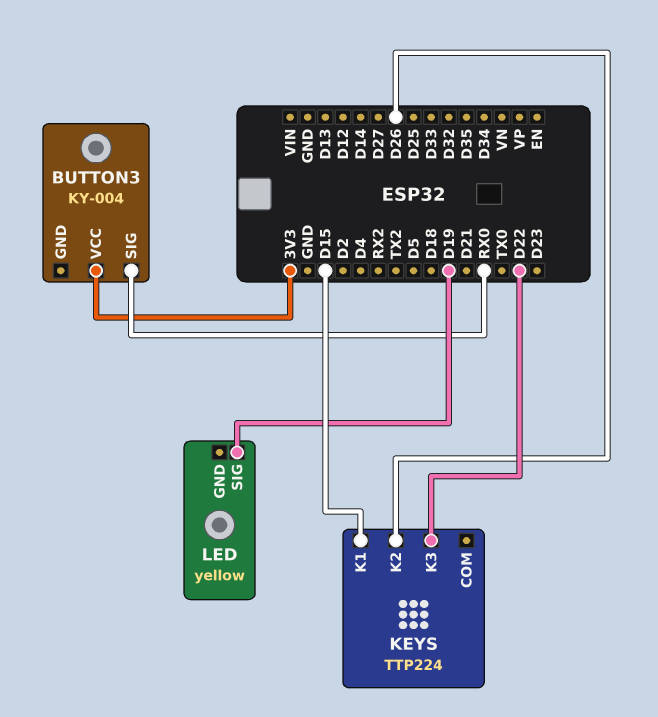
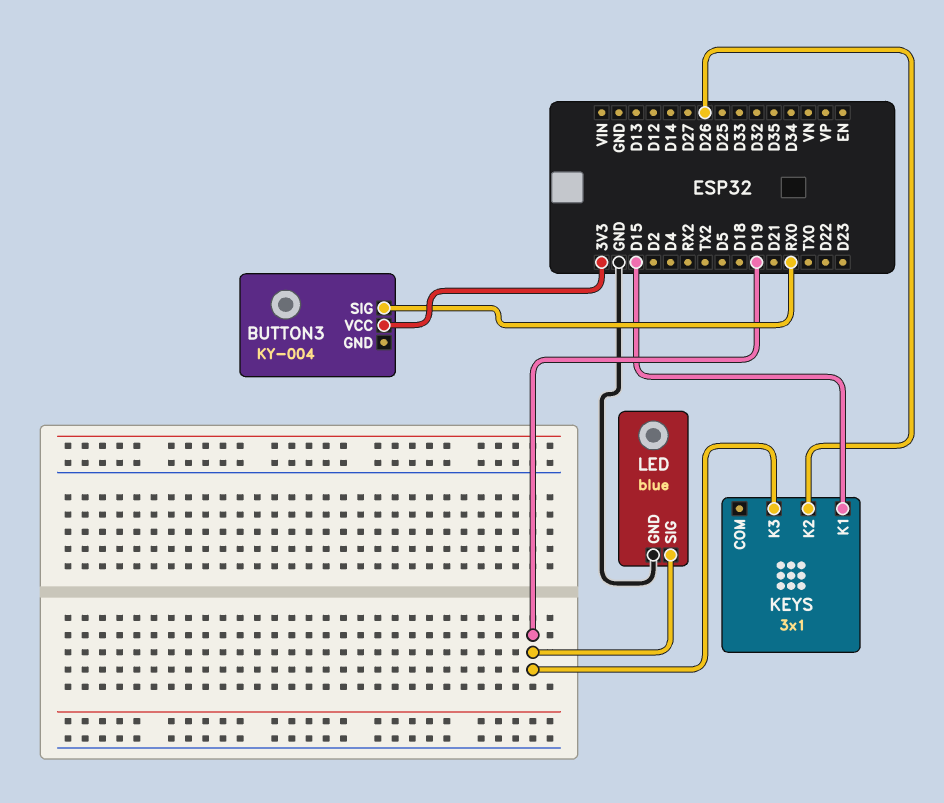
KEYS: TTP224 -> 3x1
KEYS pin K3: D22 -> D19
LED: yellow -> blue
LED pin GND: none -> GND

